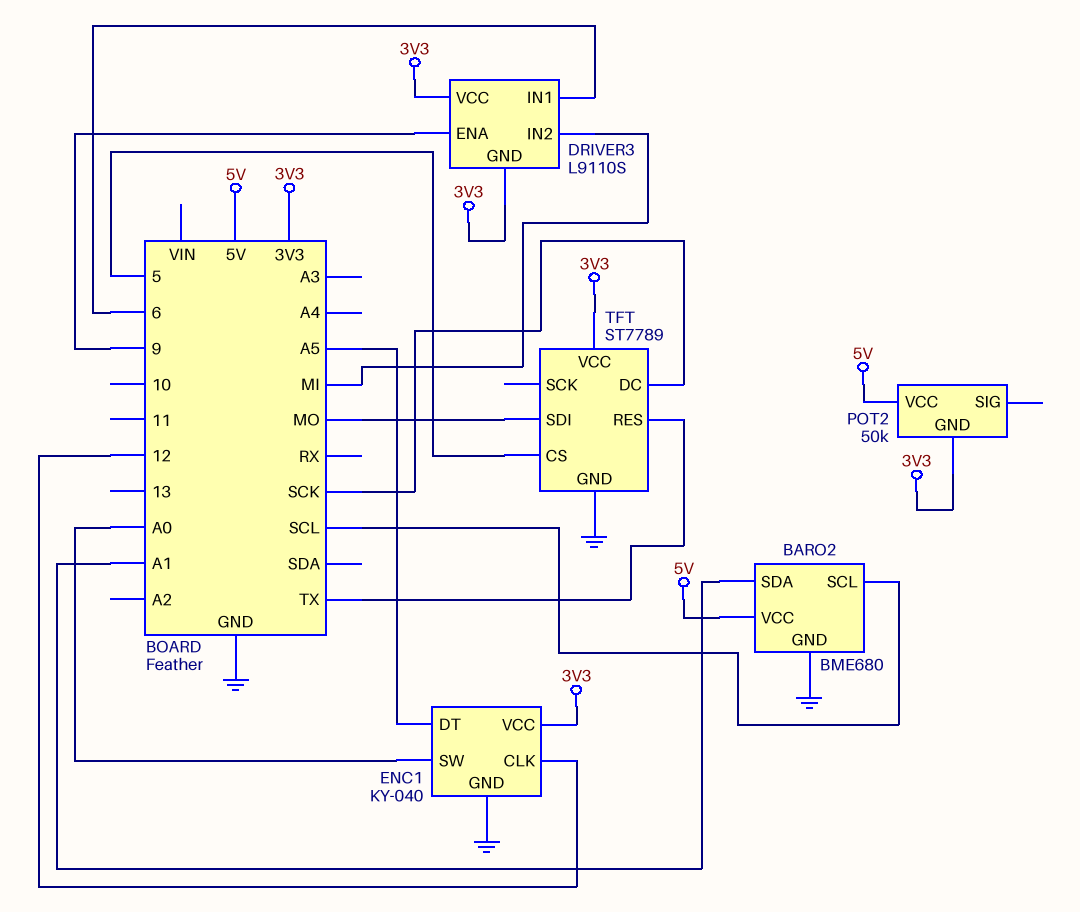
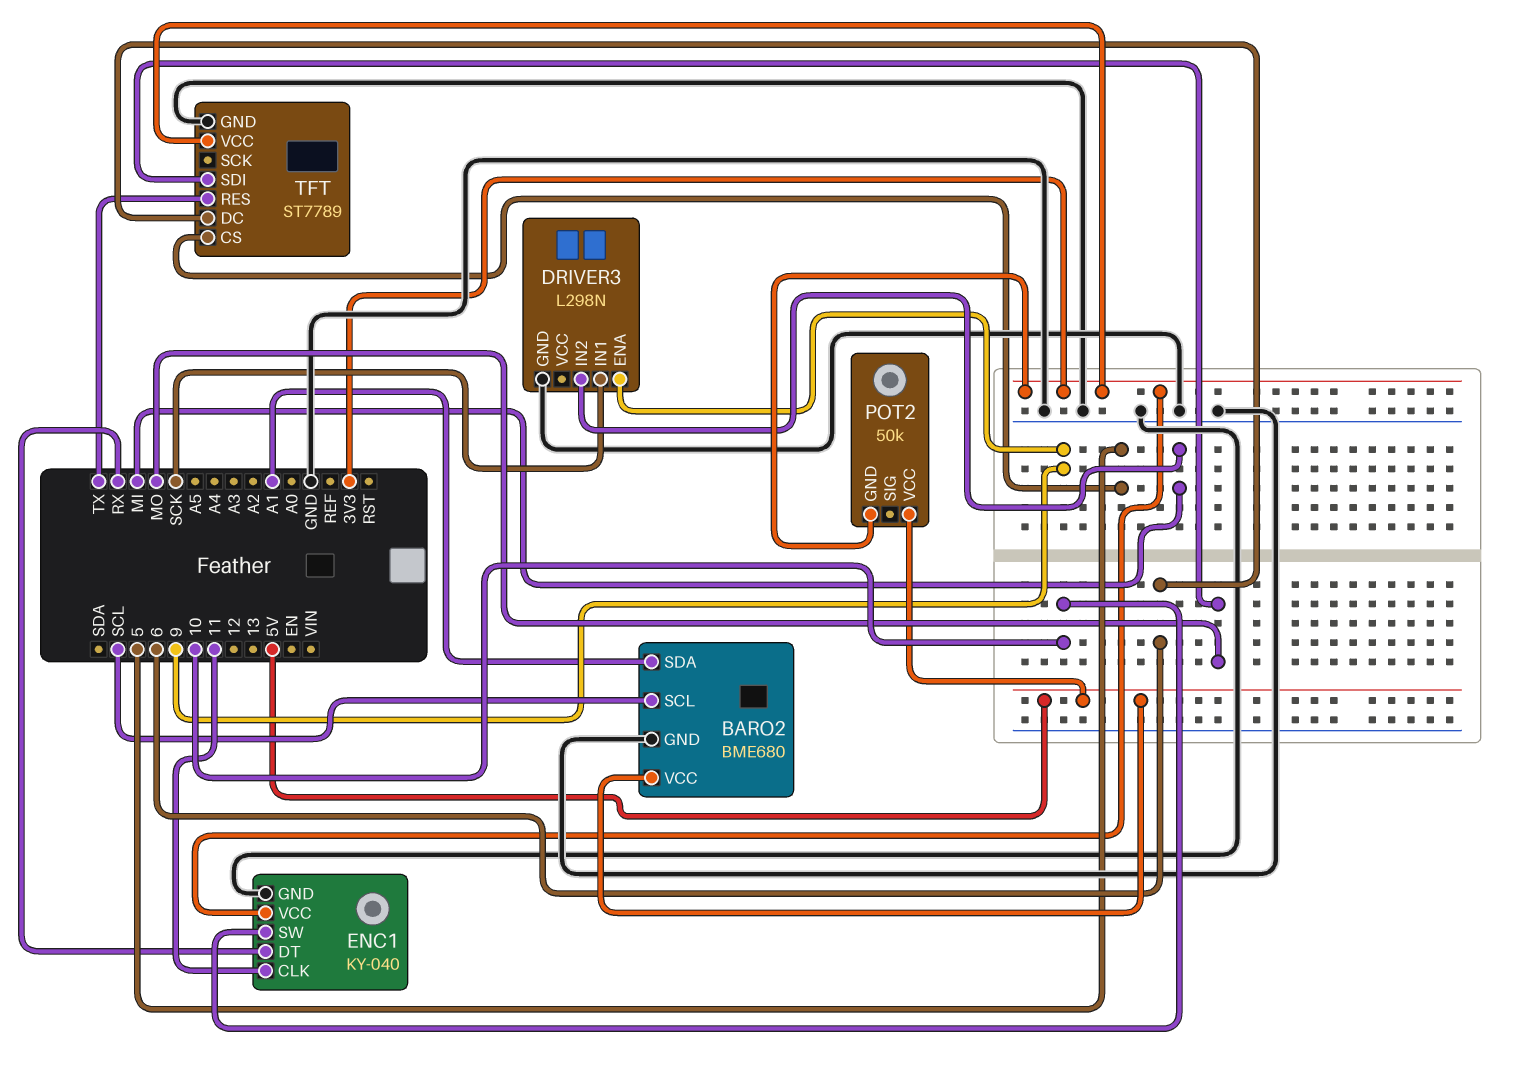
DRIVER3: L9110S -> L298N
DRIVER3 pin GND: 3V3 -> GND
DRIVER3 pin IN1: 6 -> SCK
DRIVER3 pin VCC: 3V3 -> none
ENC1 pin CLK: 12 -> 11
ENC1 pin DT: A5 -> RX
ENC1 pin SW: A0 -> 10
TFT pin DC: SCK -> 6

